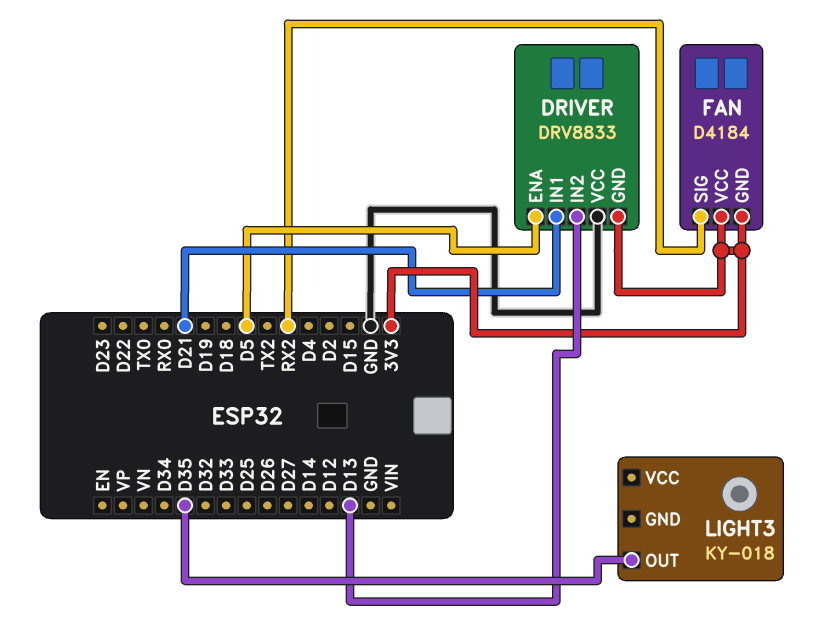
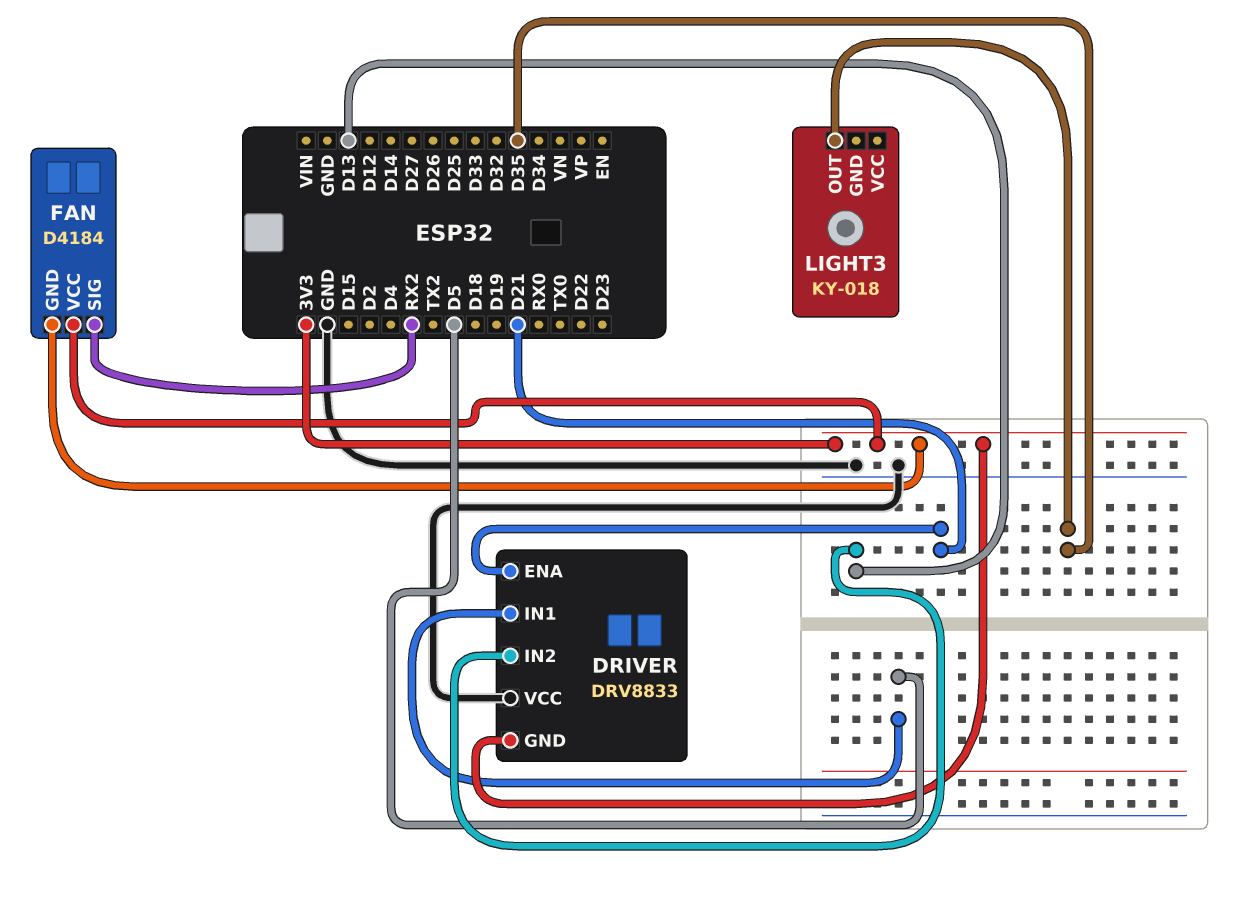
DRIVER pin ENA: D5 -> D21
DRIVER pin IN1: D21 -> D5

